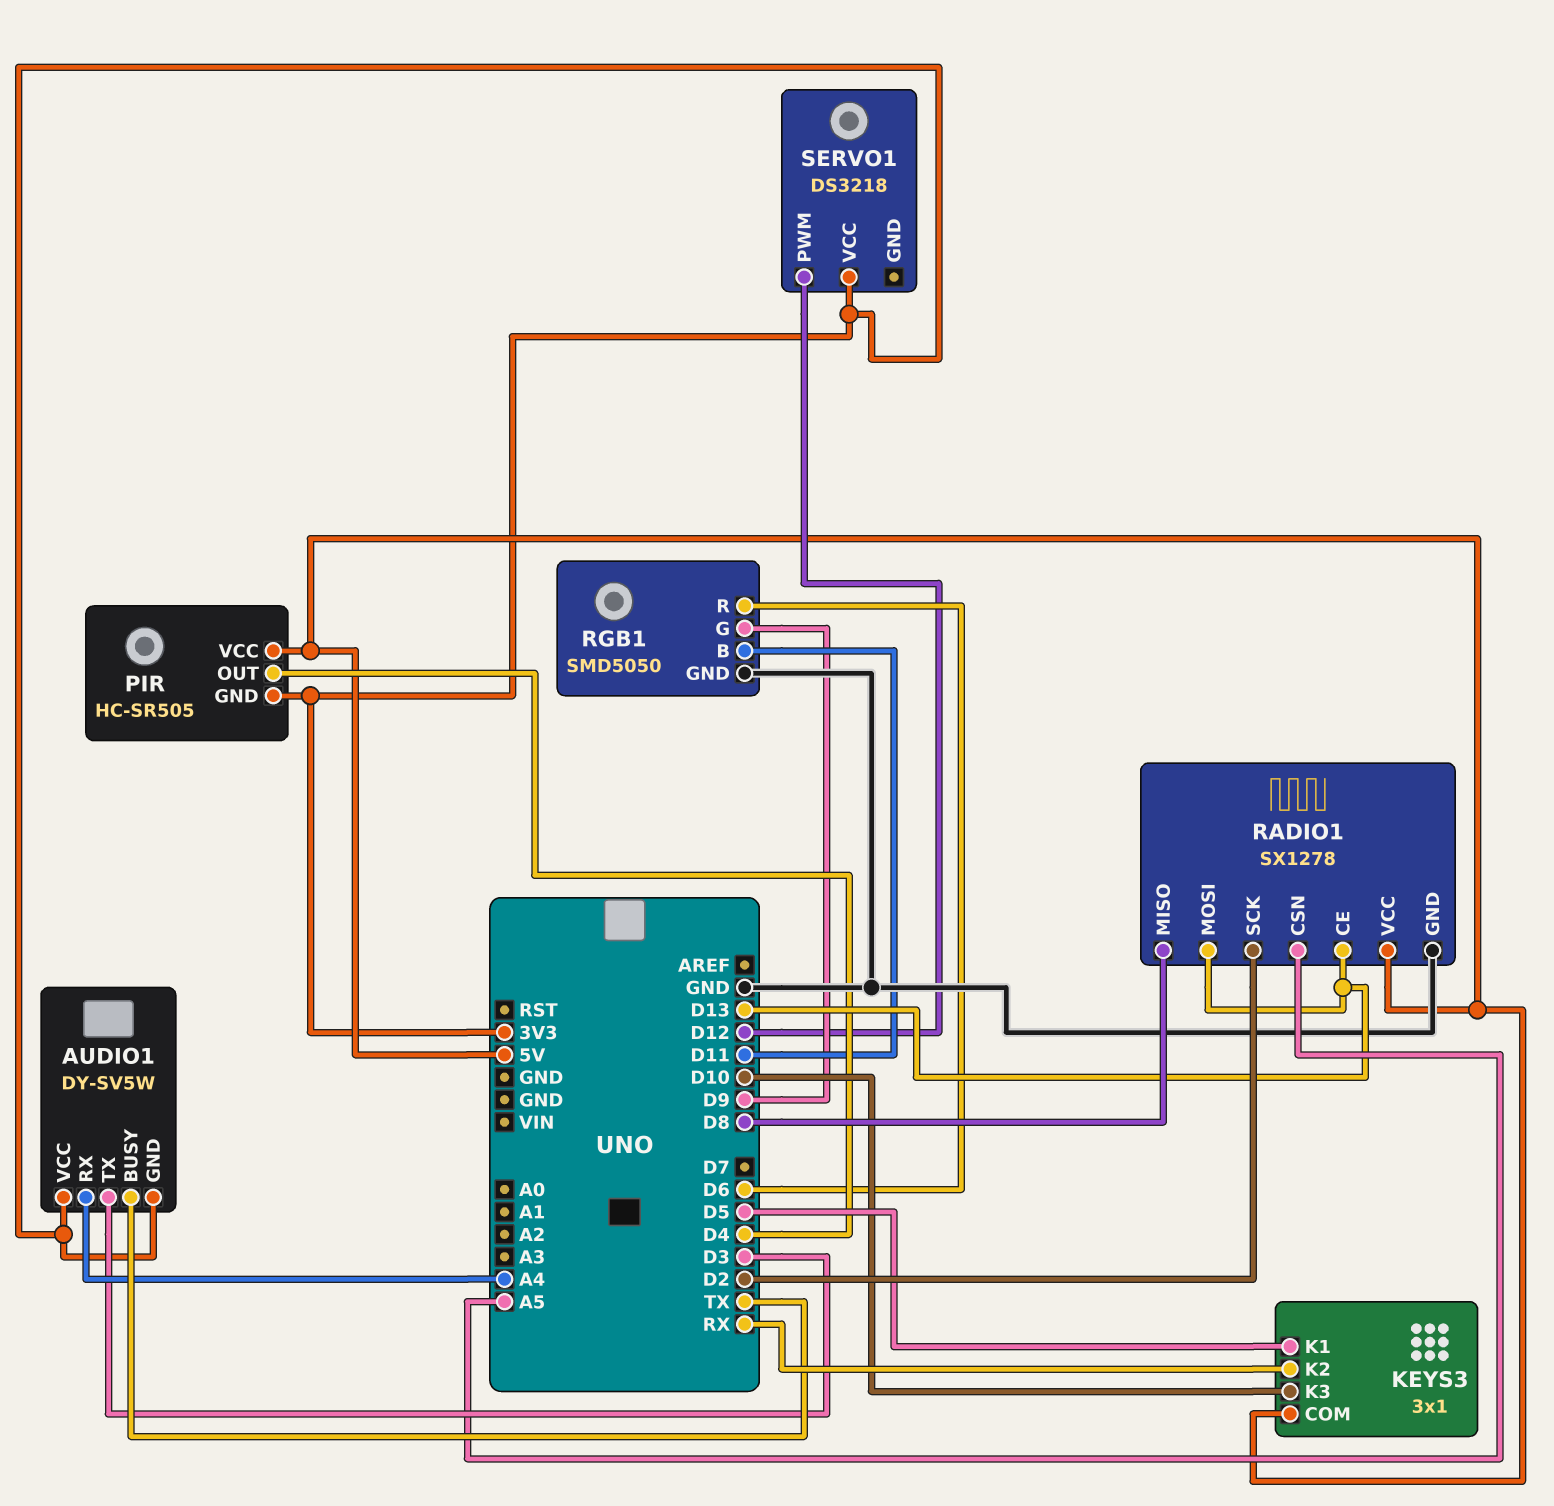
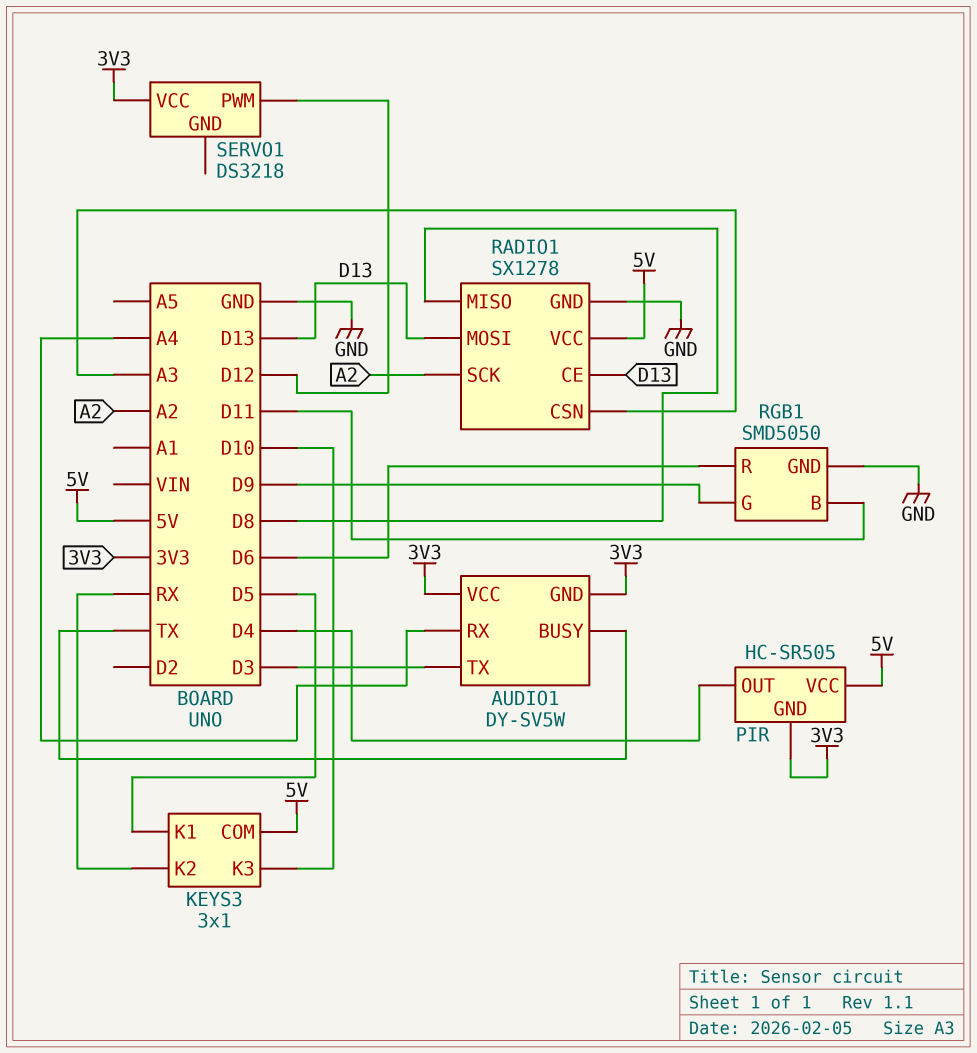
RADIO1 pin CSN: A5 -> A3
RADIO1 pin SCK: D2 -> A2

